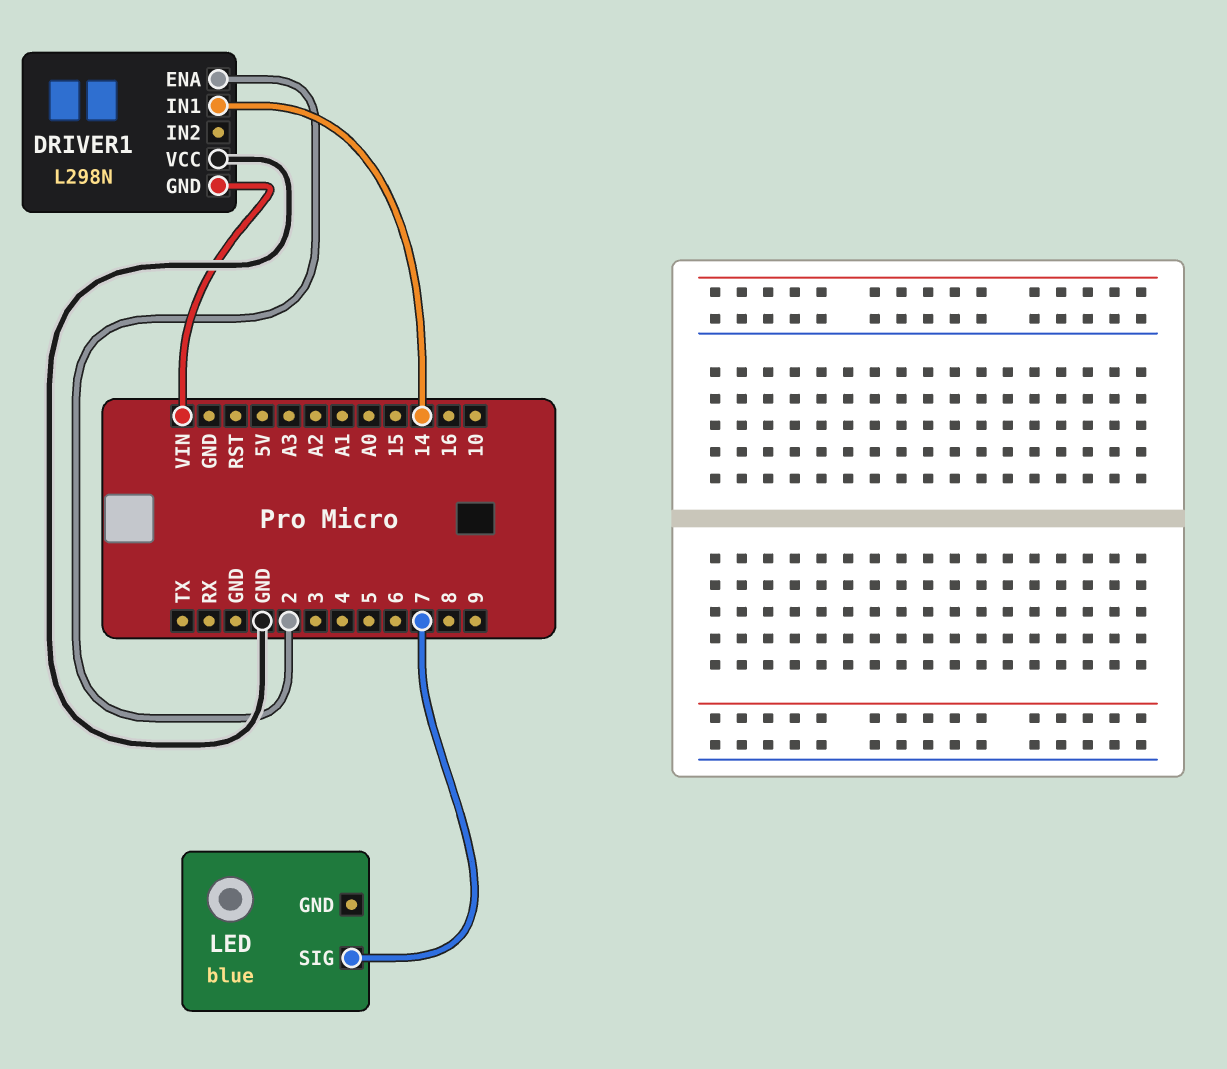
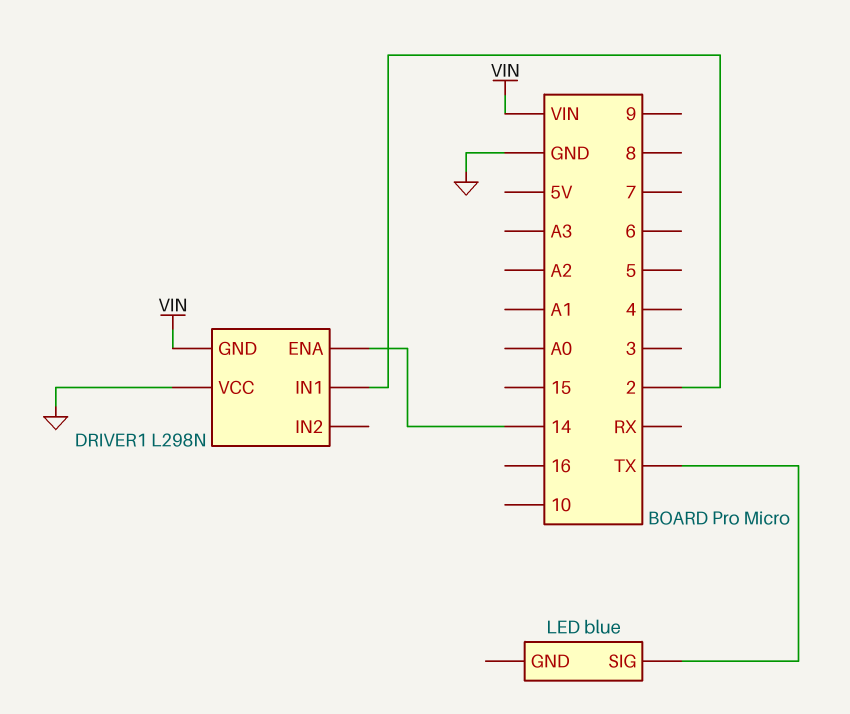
DRIVER1 pin ENA: 2 -> 14
DRIVER1 pin IN1: 14 -> 2
LED pin SIG: 7 -> TX

